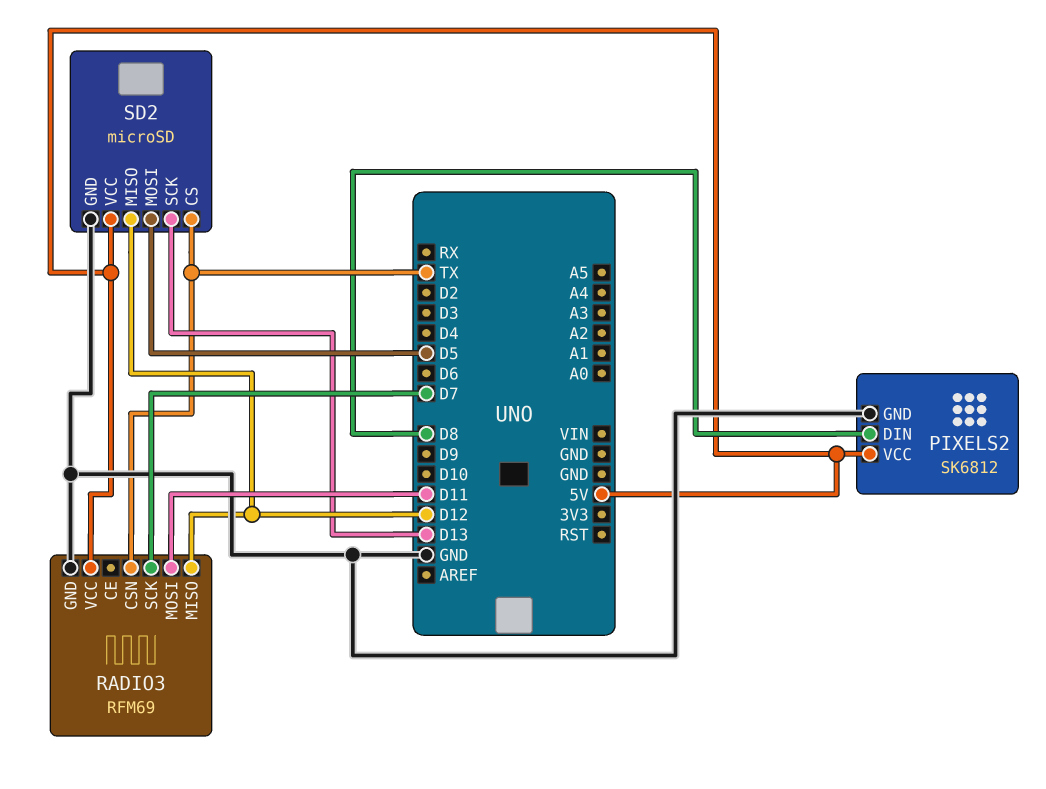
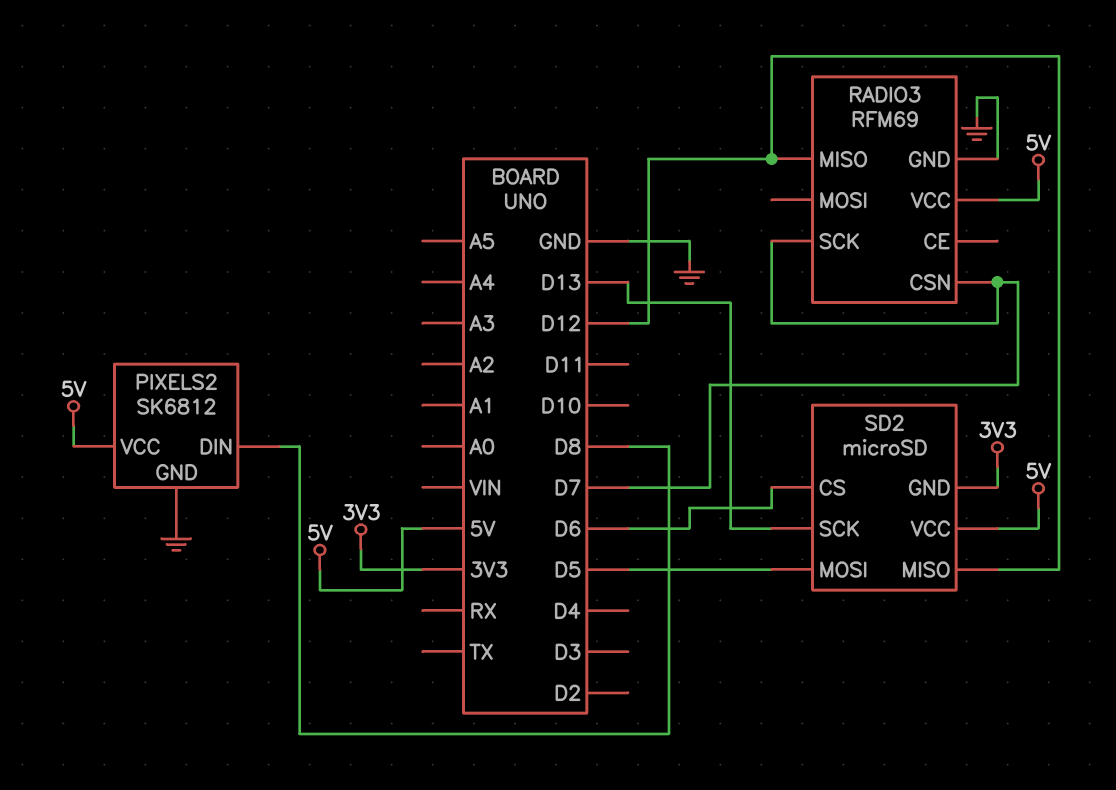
RADIO3 pin CSN: TX -> D7
RADIO3 pin MOSI: D11 -> none
SD2 pin CS: TX -> D6
SD2 pin GND: GND -> 3V3

